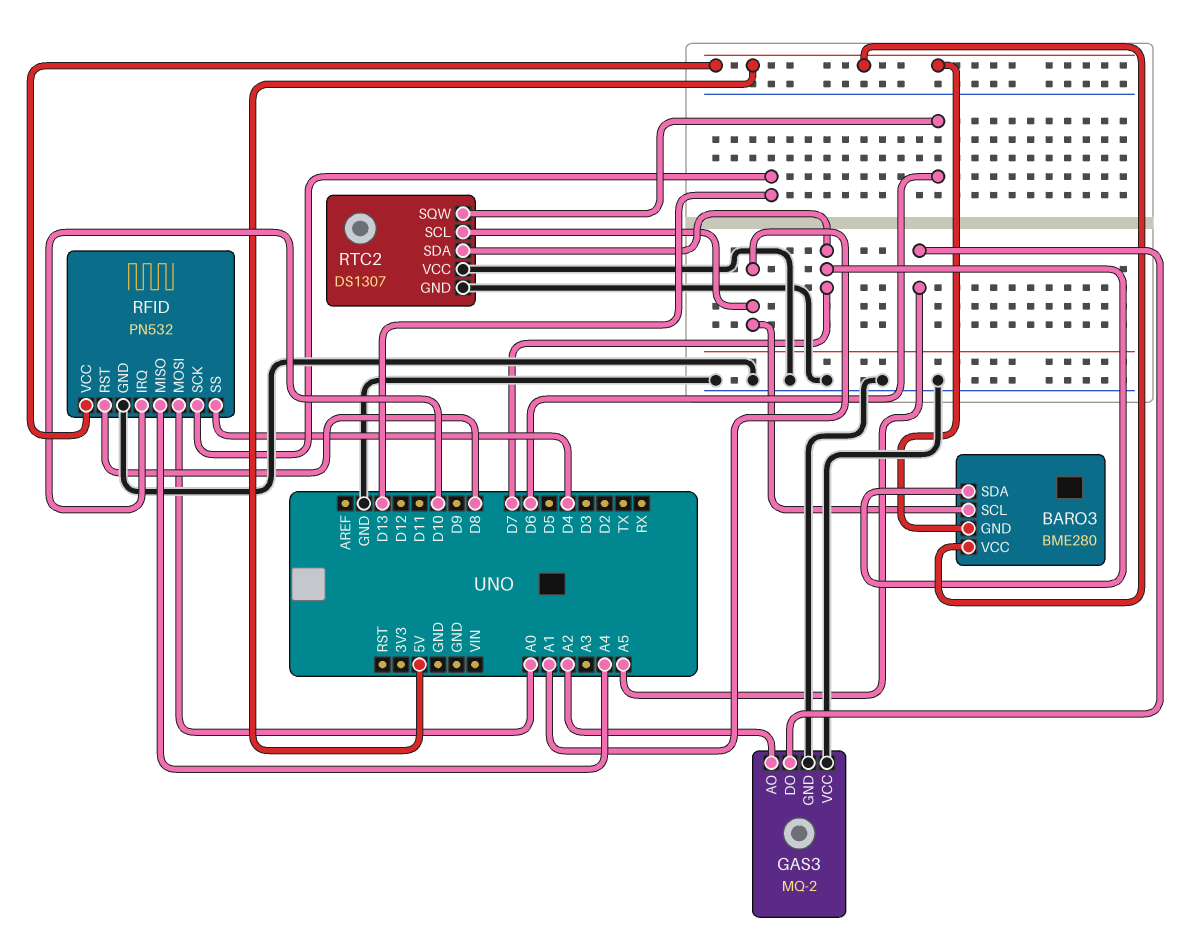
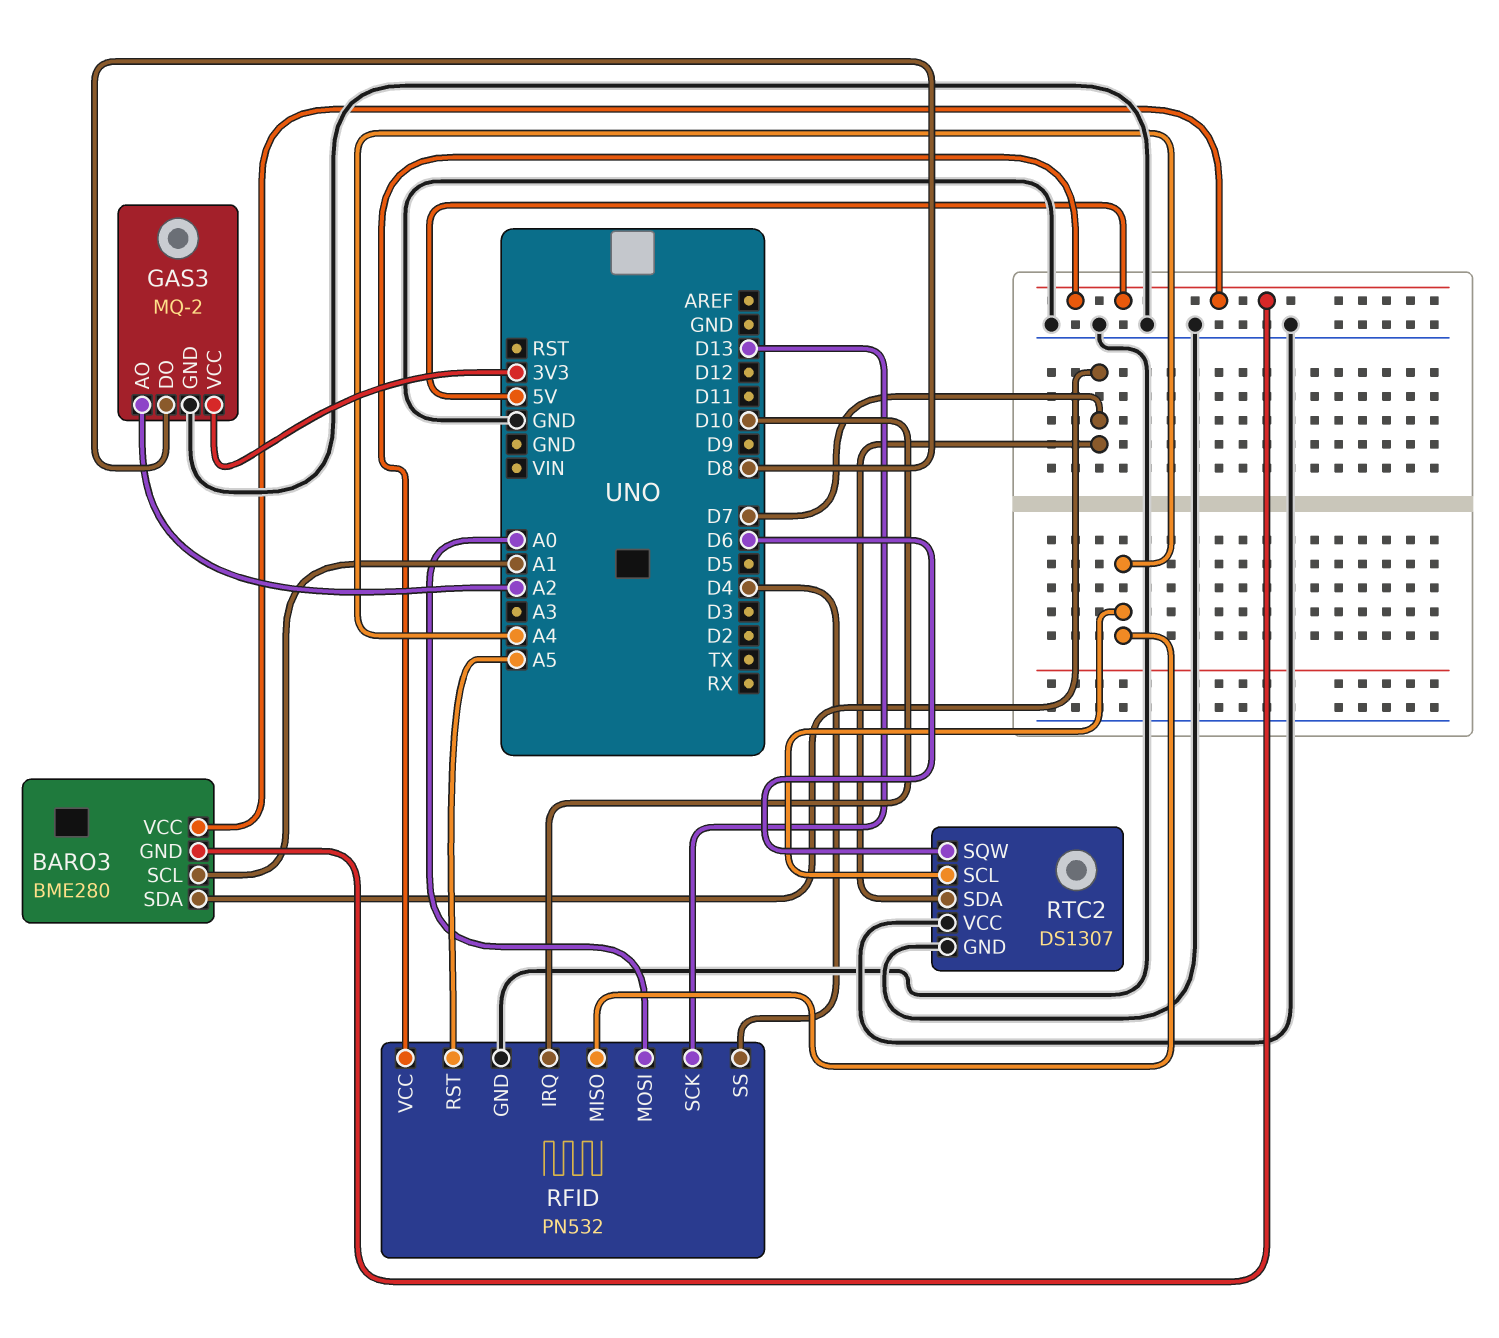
GAS3 pin DO: A5 -> D8
GAS3 pin VCC: GND -> 3V3
RFID pin RST: D8 -> A5
RTC2 pin SCL: A1 -> A4

